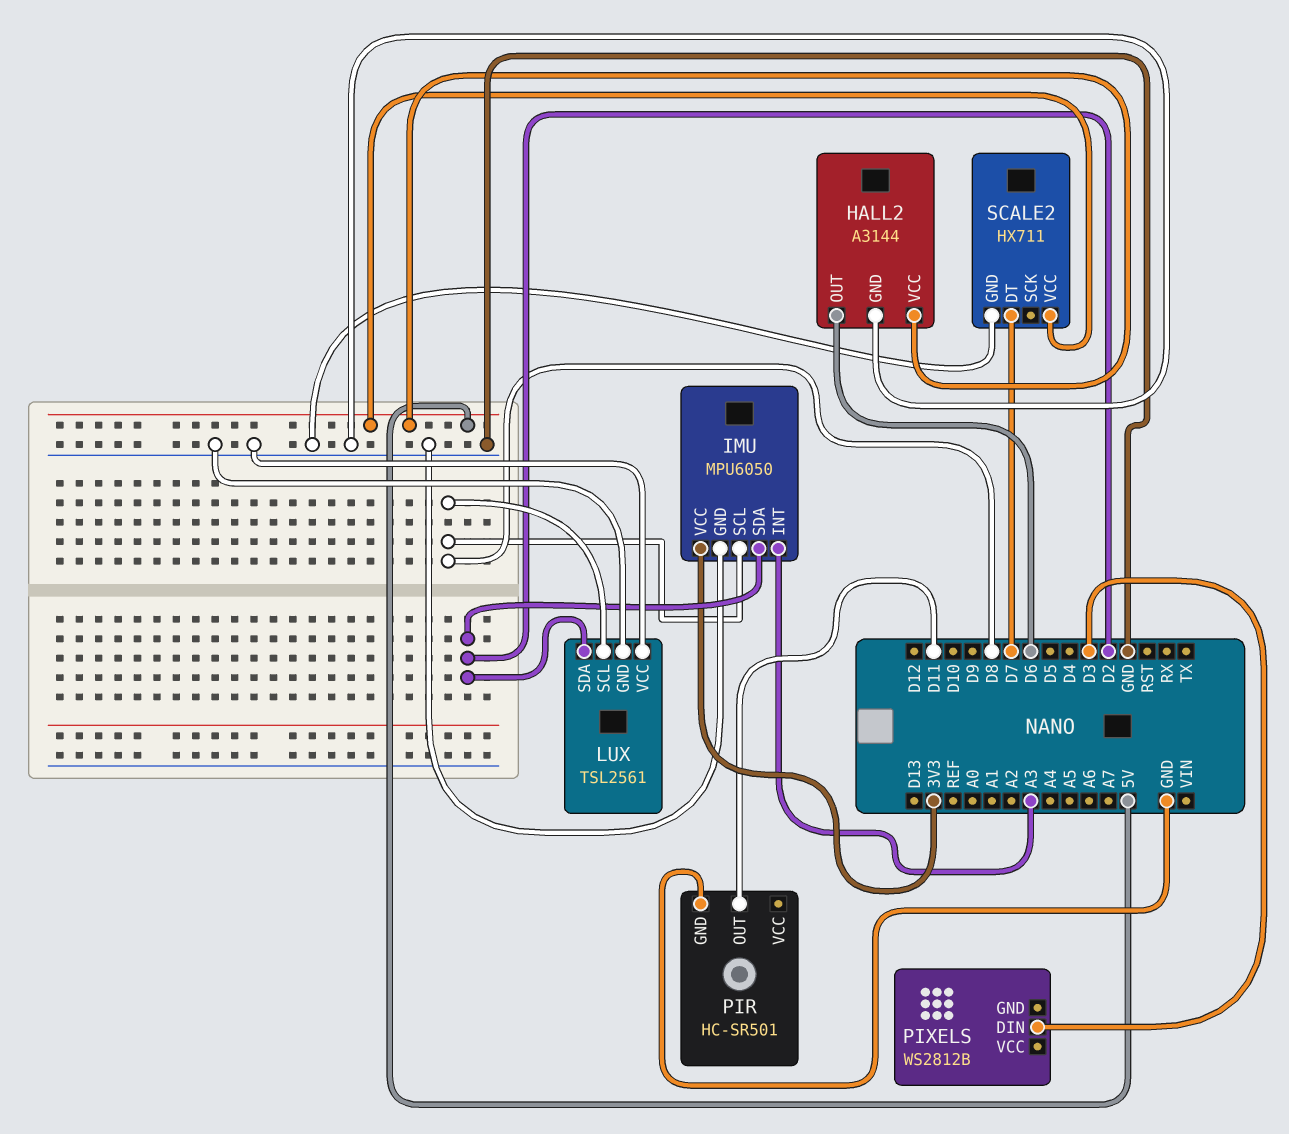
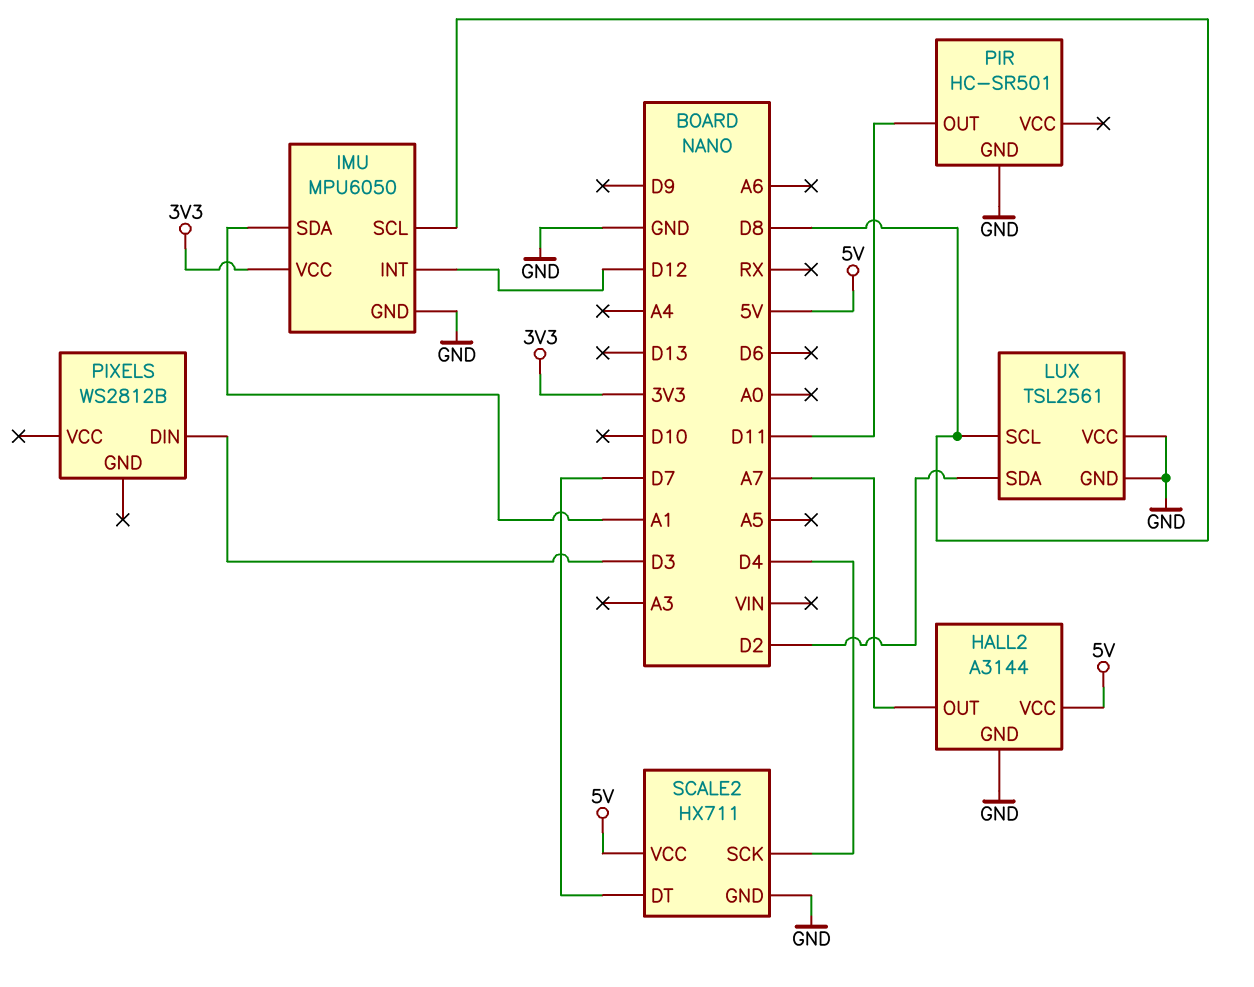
HALL2 pin OUT: D6 -> A7
IMU pin INT: A3 -> D12
IMU pin SDA: D2 -> A1
SCALE2 pin SCK: none -> D4

